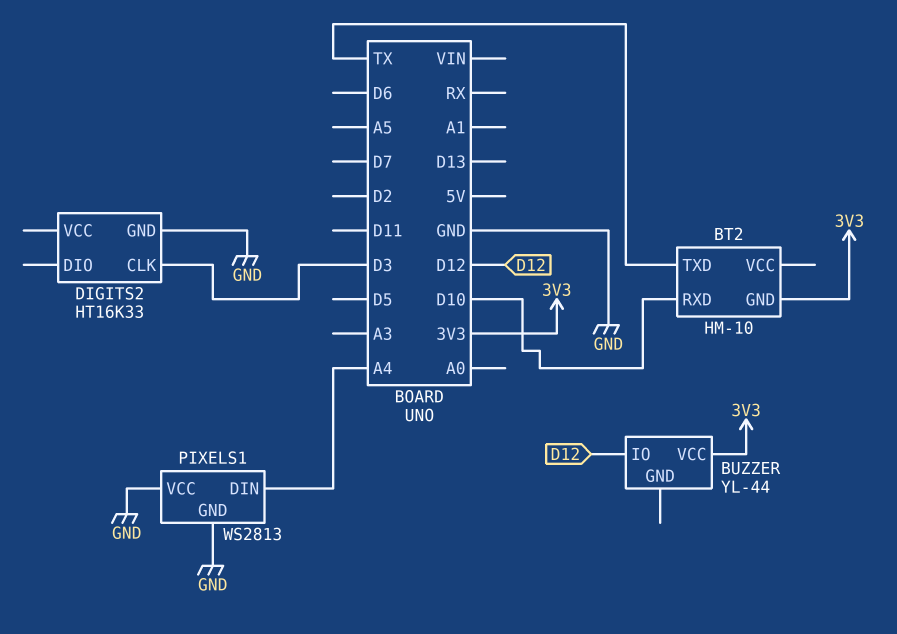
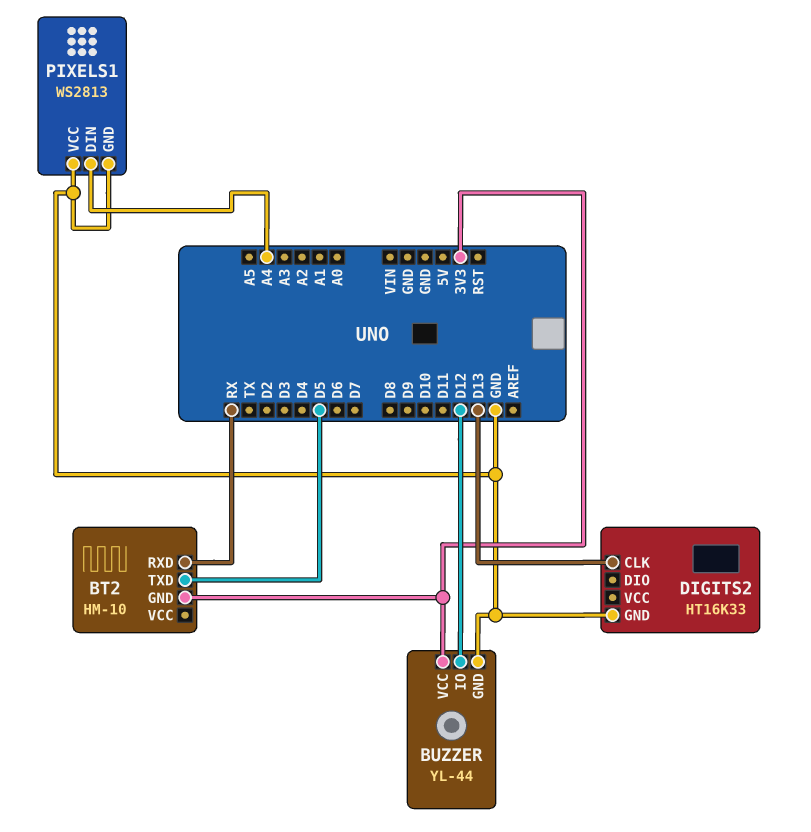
BT2 pin RXD: D10 -> RX
BT2 pin TXD: TX -> D5
BUZZER pin GND: none -> GND
DIGITS2 pin CLK: D3 -> D13

